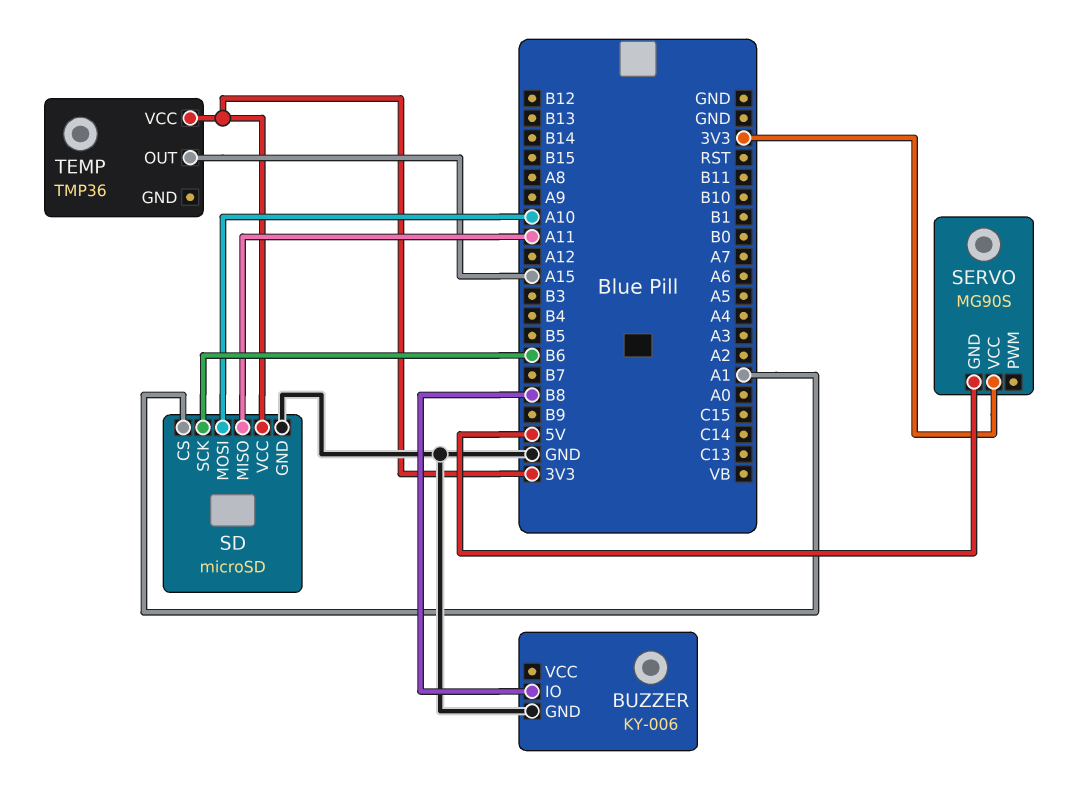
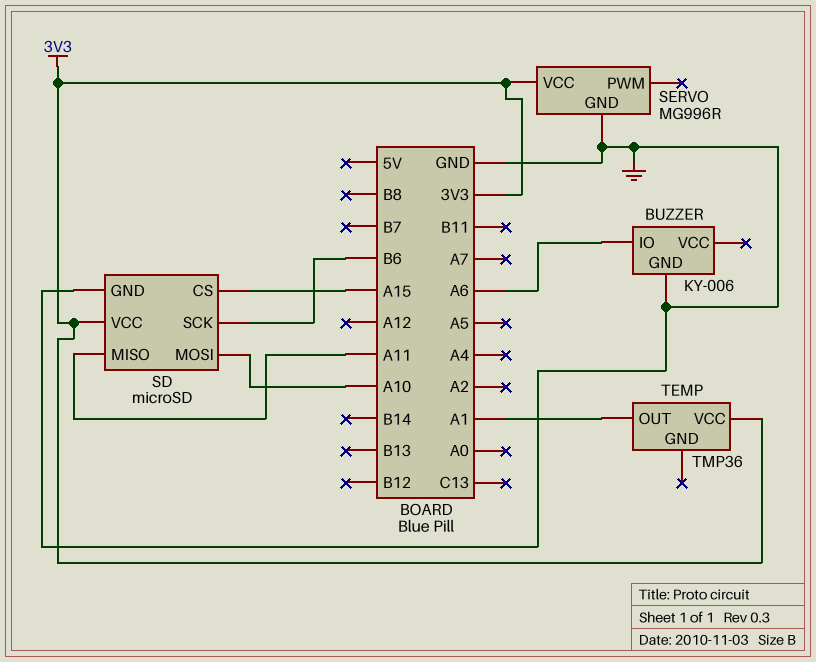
BUZZER pin IO: B8 -> A6
SD pin CS: A1 -> A15
SERVO: MG90S -> MG996R
SERVO pin GND: 5V -> GND
TEMP pin OUT: A15 -> A1

